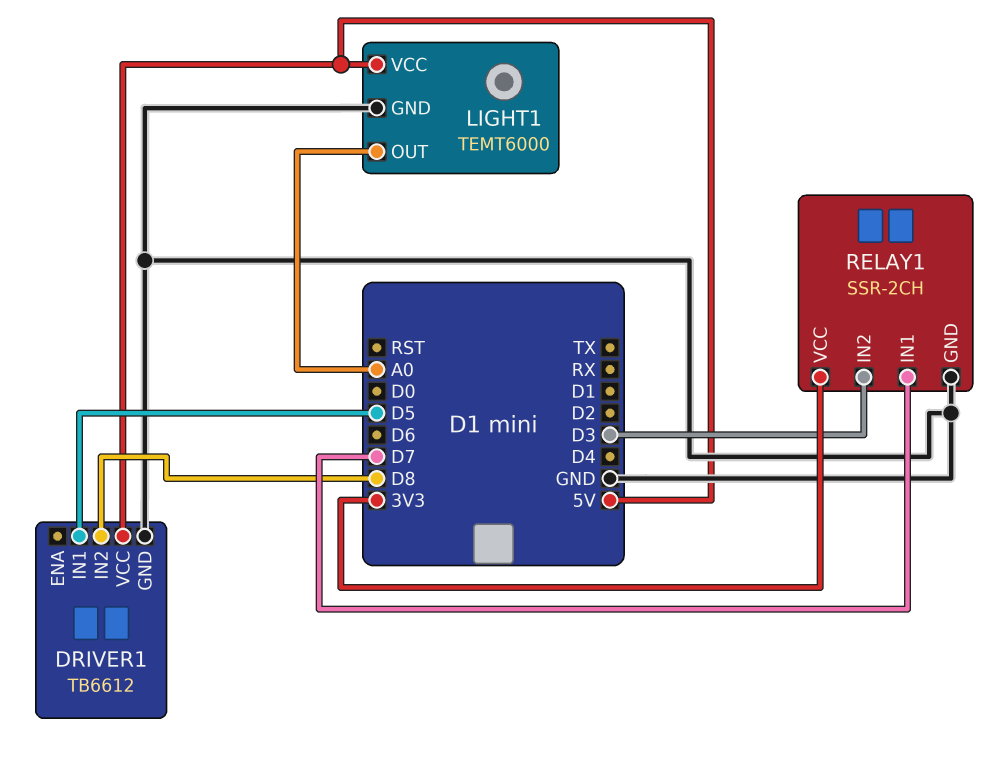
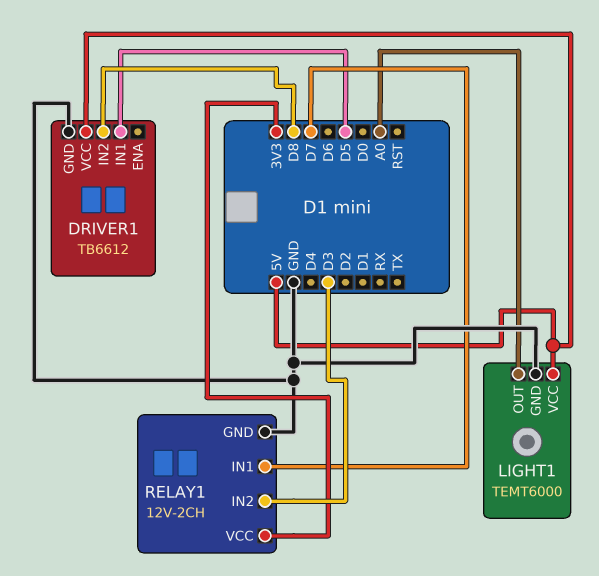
RELAY1: SSR-2CH -> 12V-2CH

